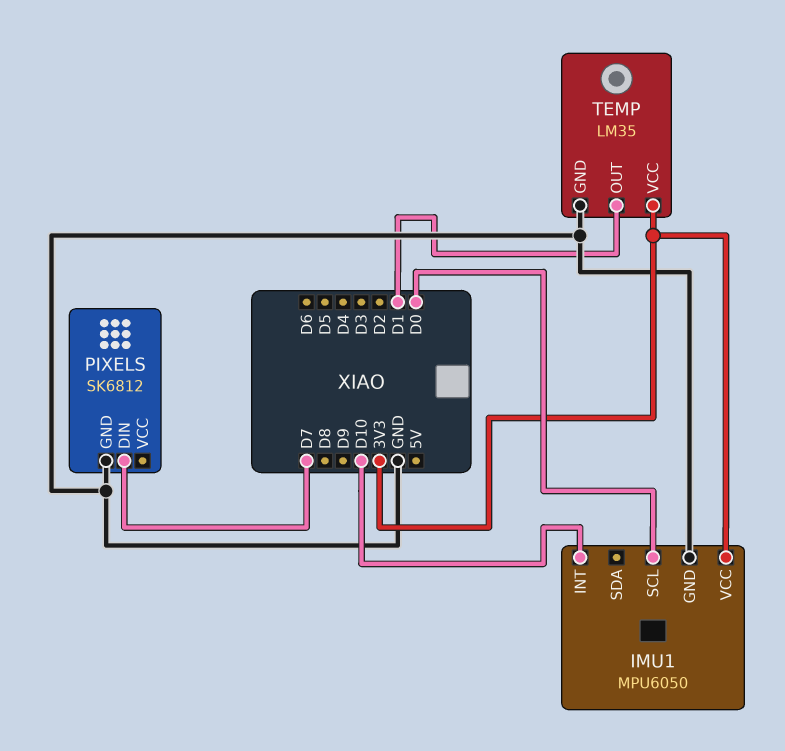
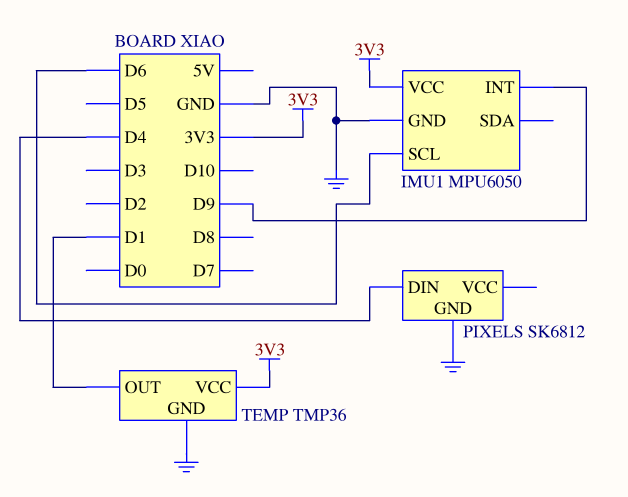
IMU1 pin INT: D10 -> D9
IMU1 pin SCL: D0 -> D6
PIXELS pin DIN: D7 -> D4
TEMP: LM35 -> TMP36

